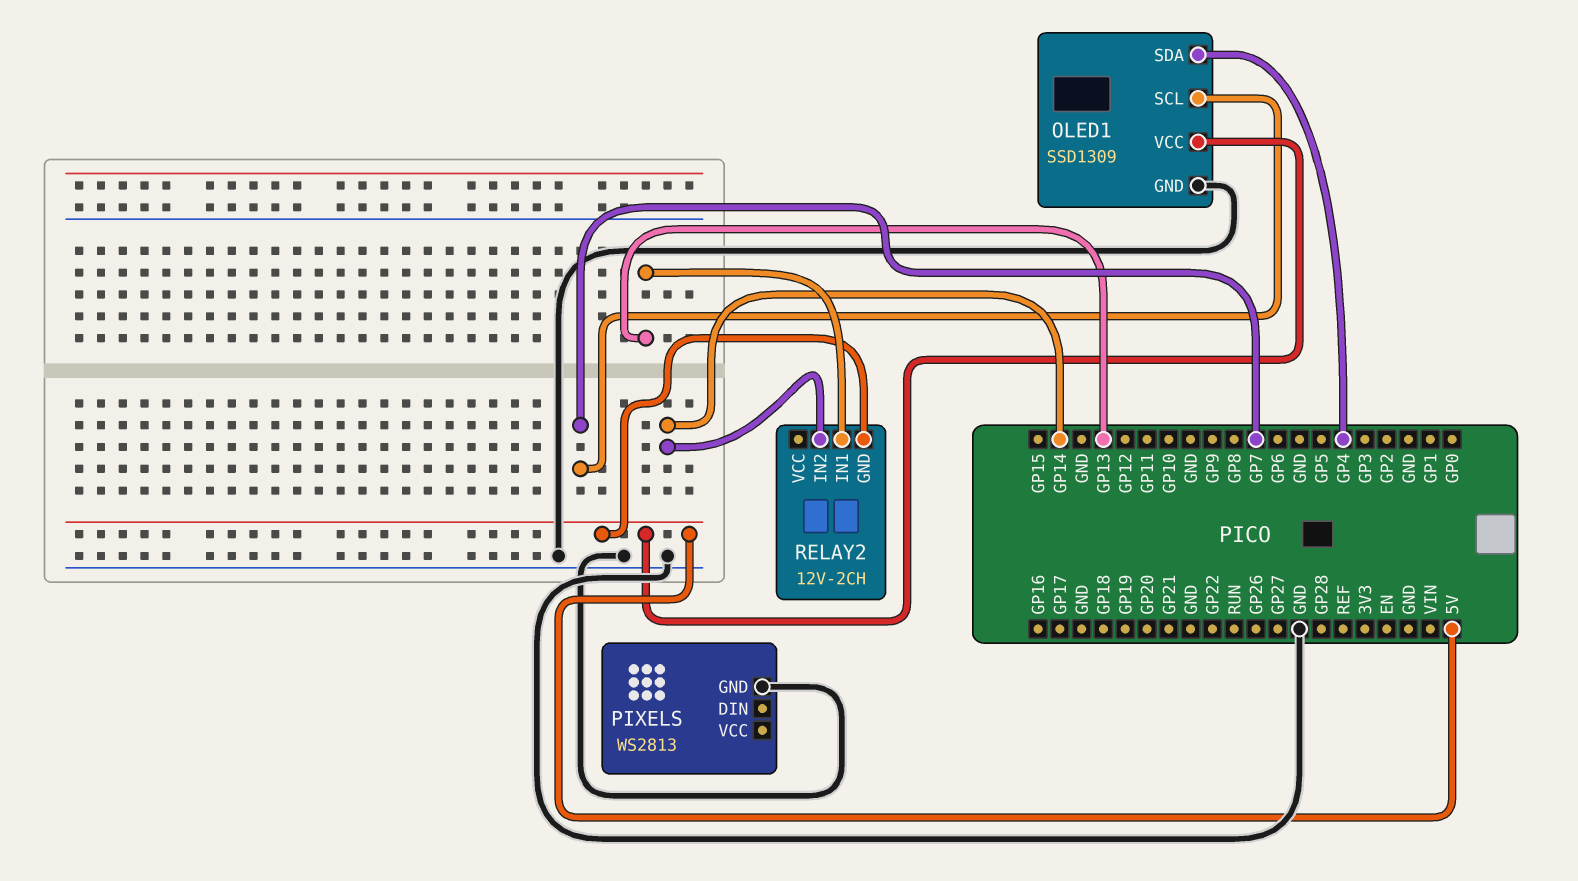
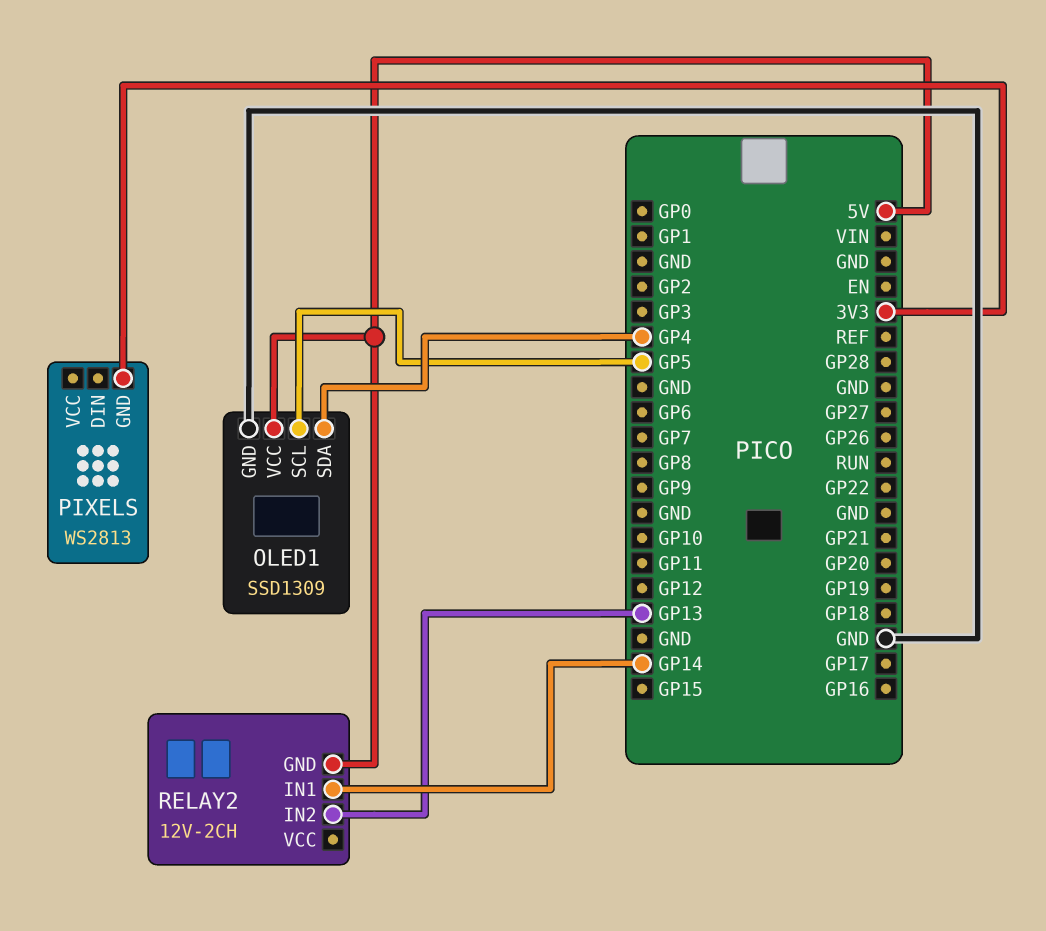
OLED1 pin SCL: GP7 -> GP5
PIXELS pin GND: GND -> 3V3
RELAY2 pin IN1: GP13 -> GP14
RELAY2 pin IN2: GP14 -> GP13

